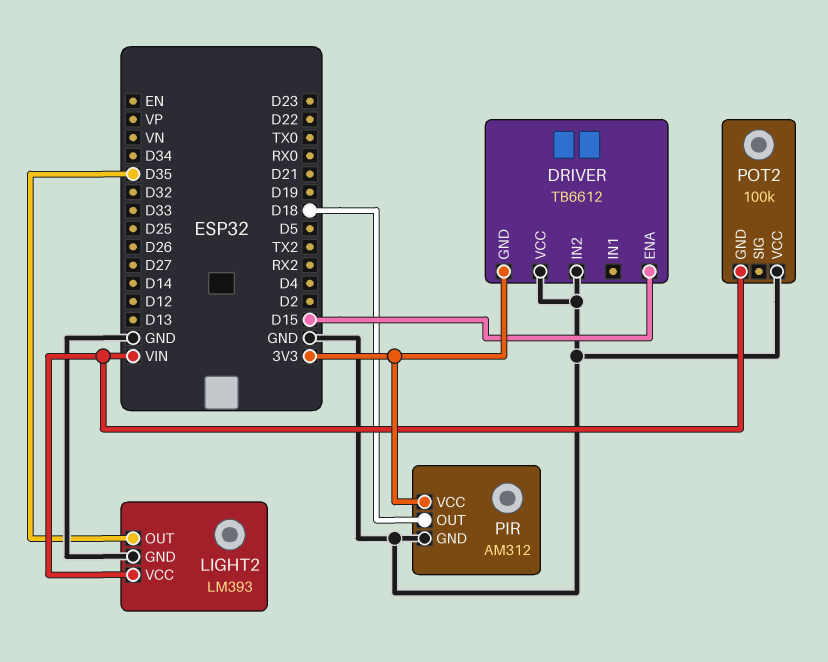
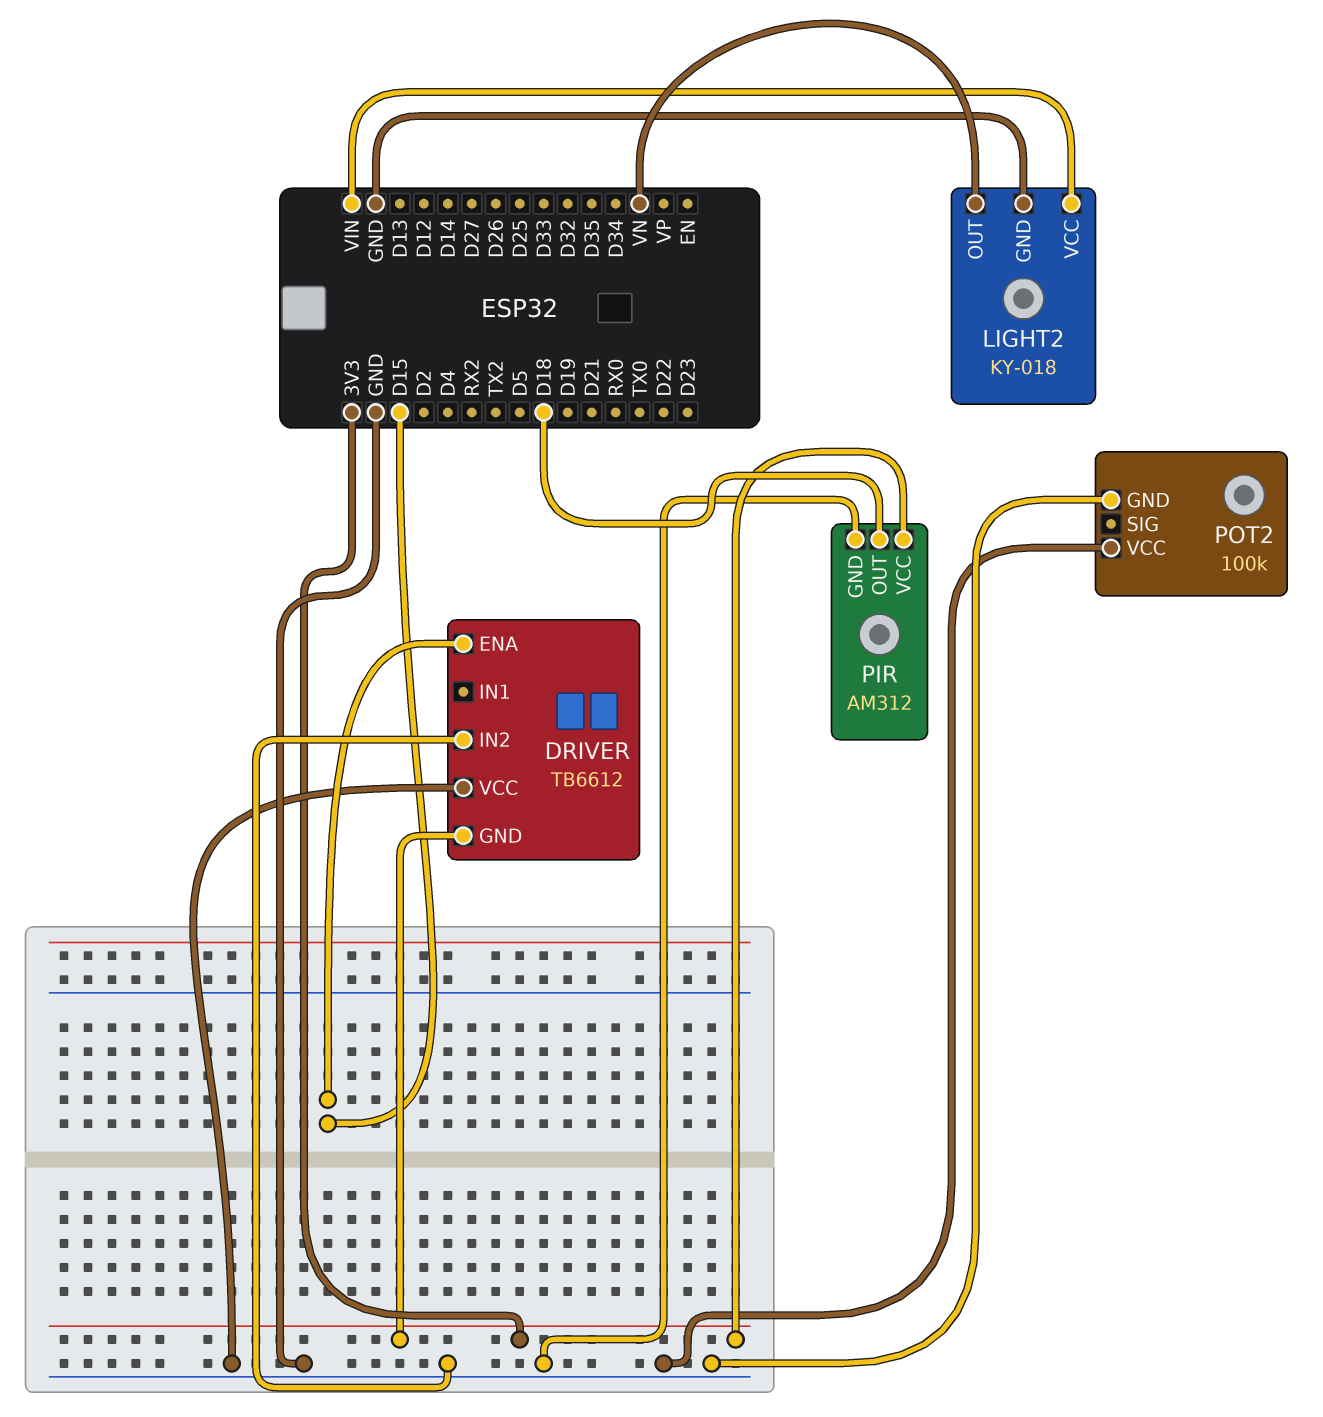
LIGHT2: LM393 -> KY-018
LIGHT2 pin OUT: D35 -> VN
POT2 pin GND: VIN -> GND

